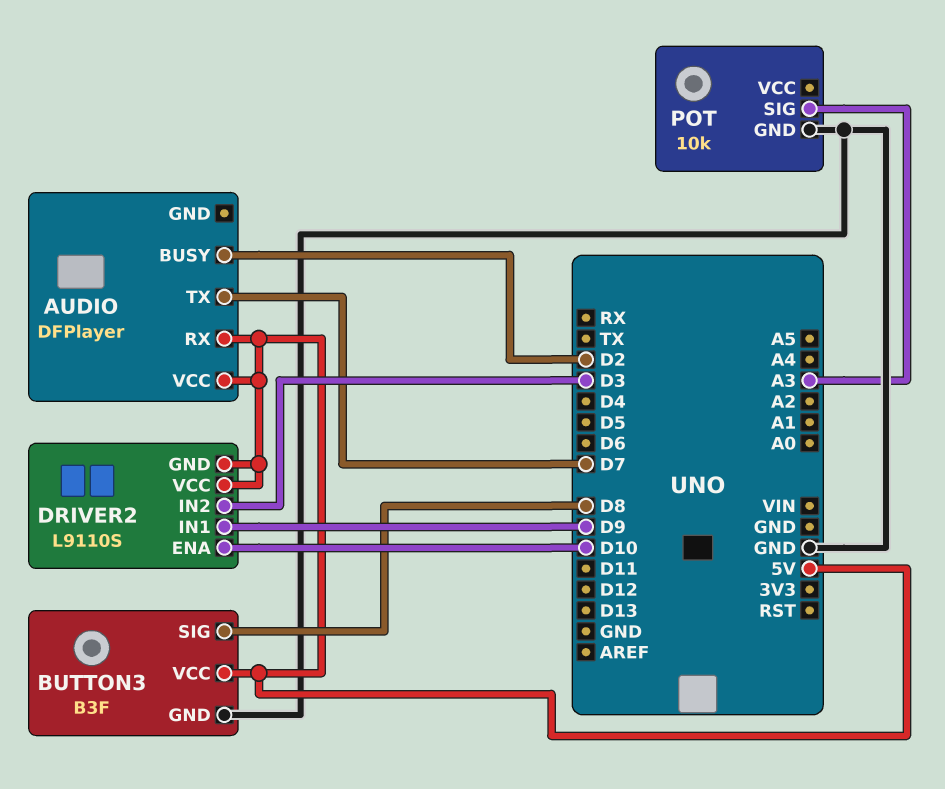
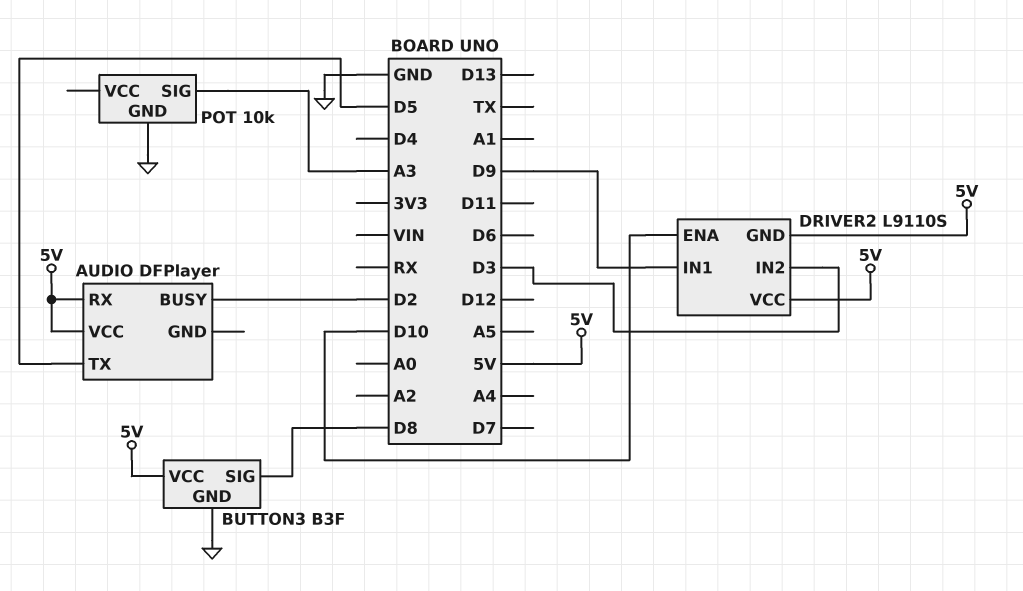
AUDIO pin TX: D7 -> D5

